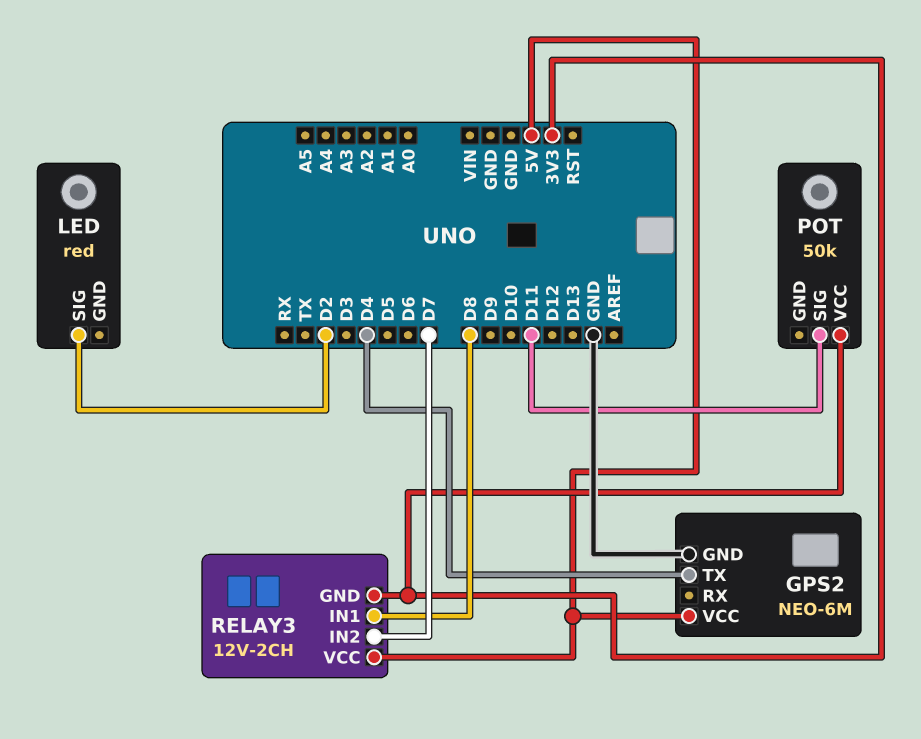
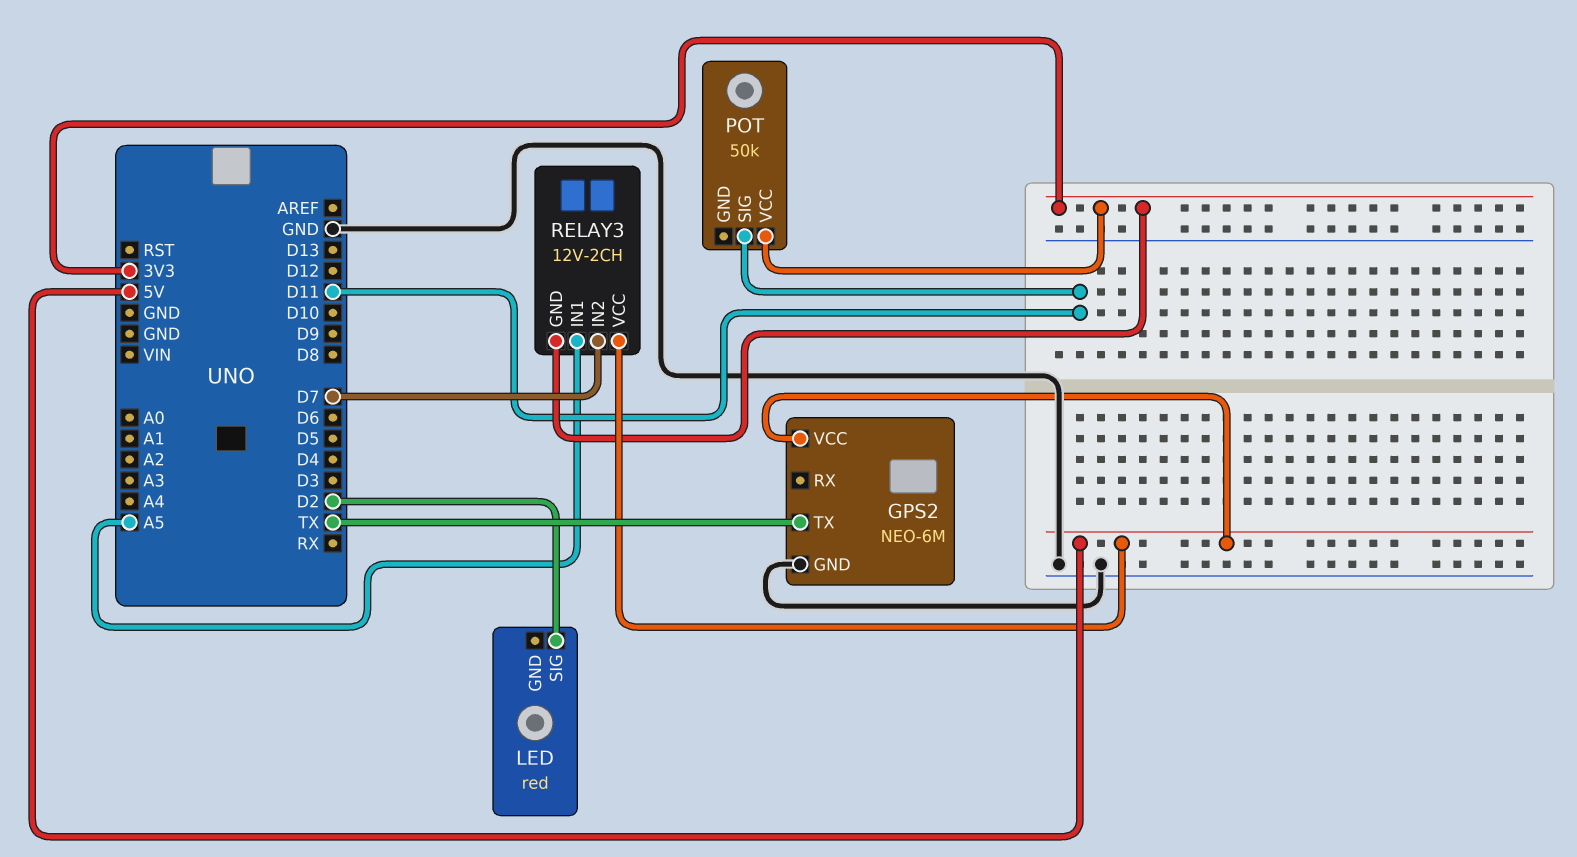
GPS2 pin TX: D4 -> TX
RELAY3 pin IN1: D8 -> A5

